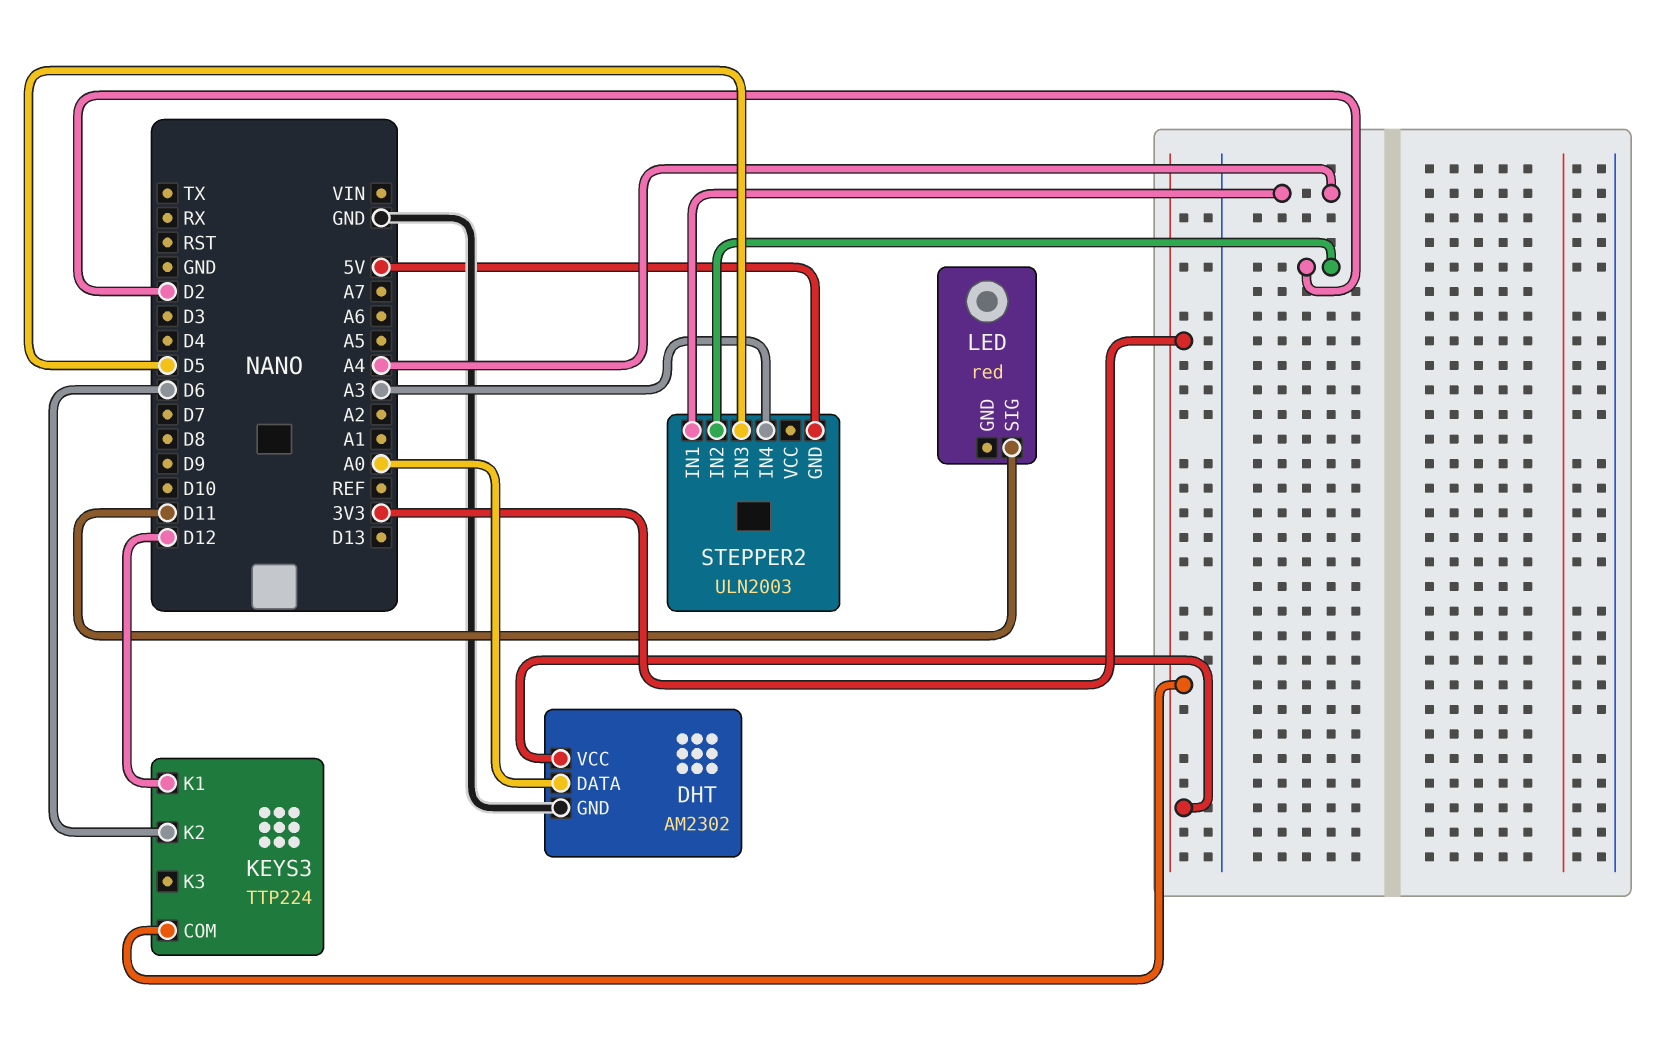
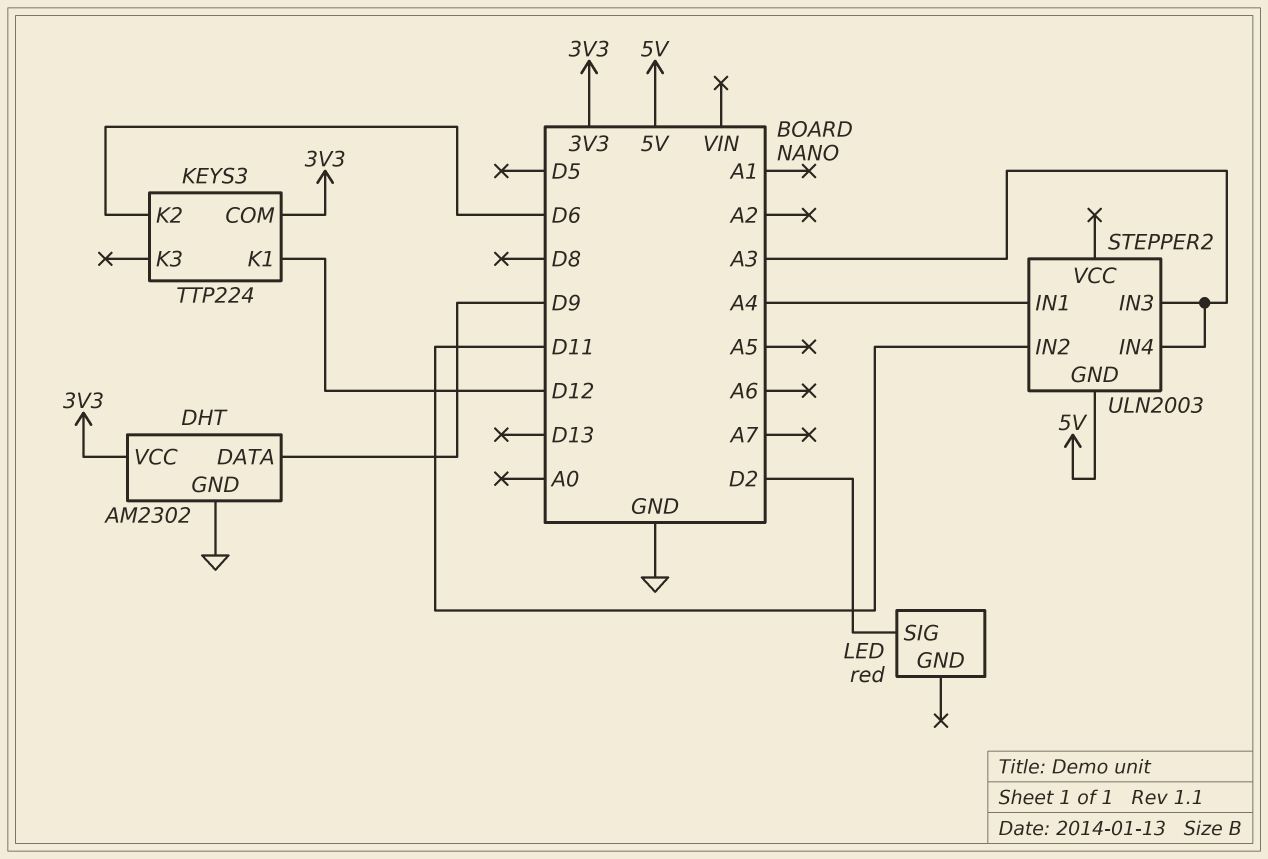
DHT pin DATA: A0 -> D9
LED pin SIG: D11 -> D2
STEPPER2 pin IN2: D2 -> D11
STEPPER2 pin IN3: D5 -> A3

